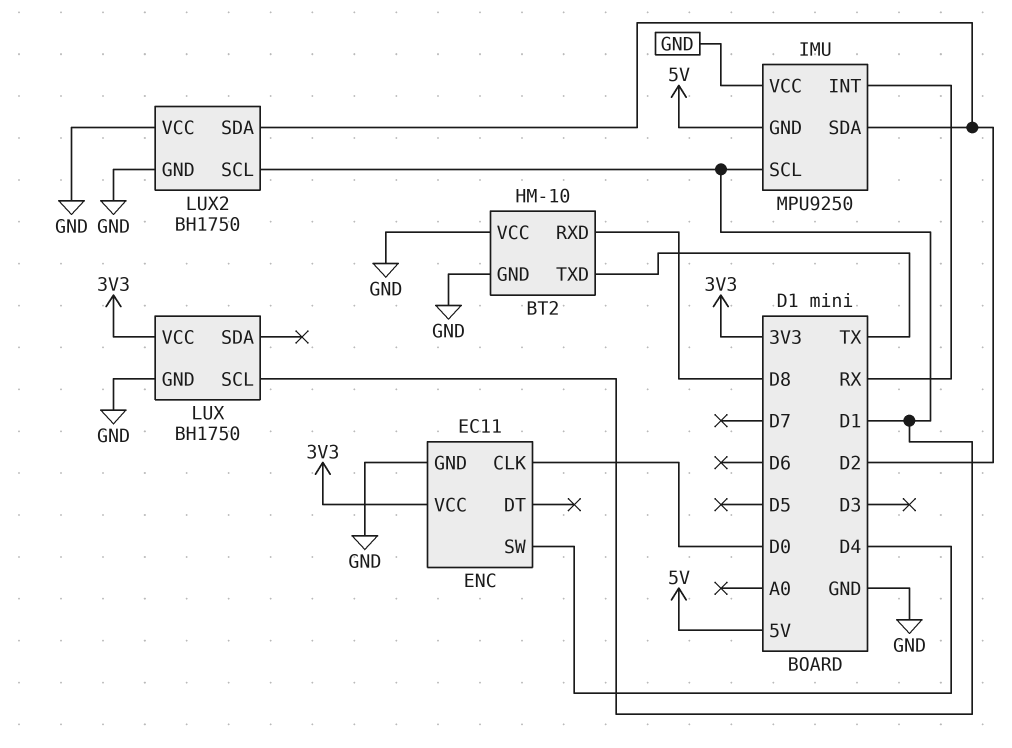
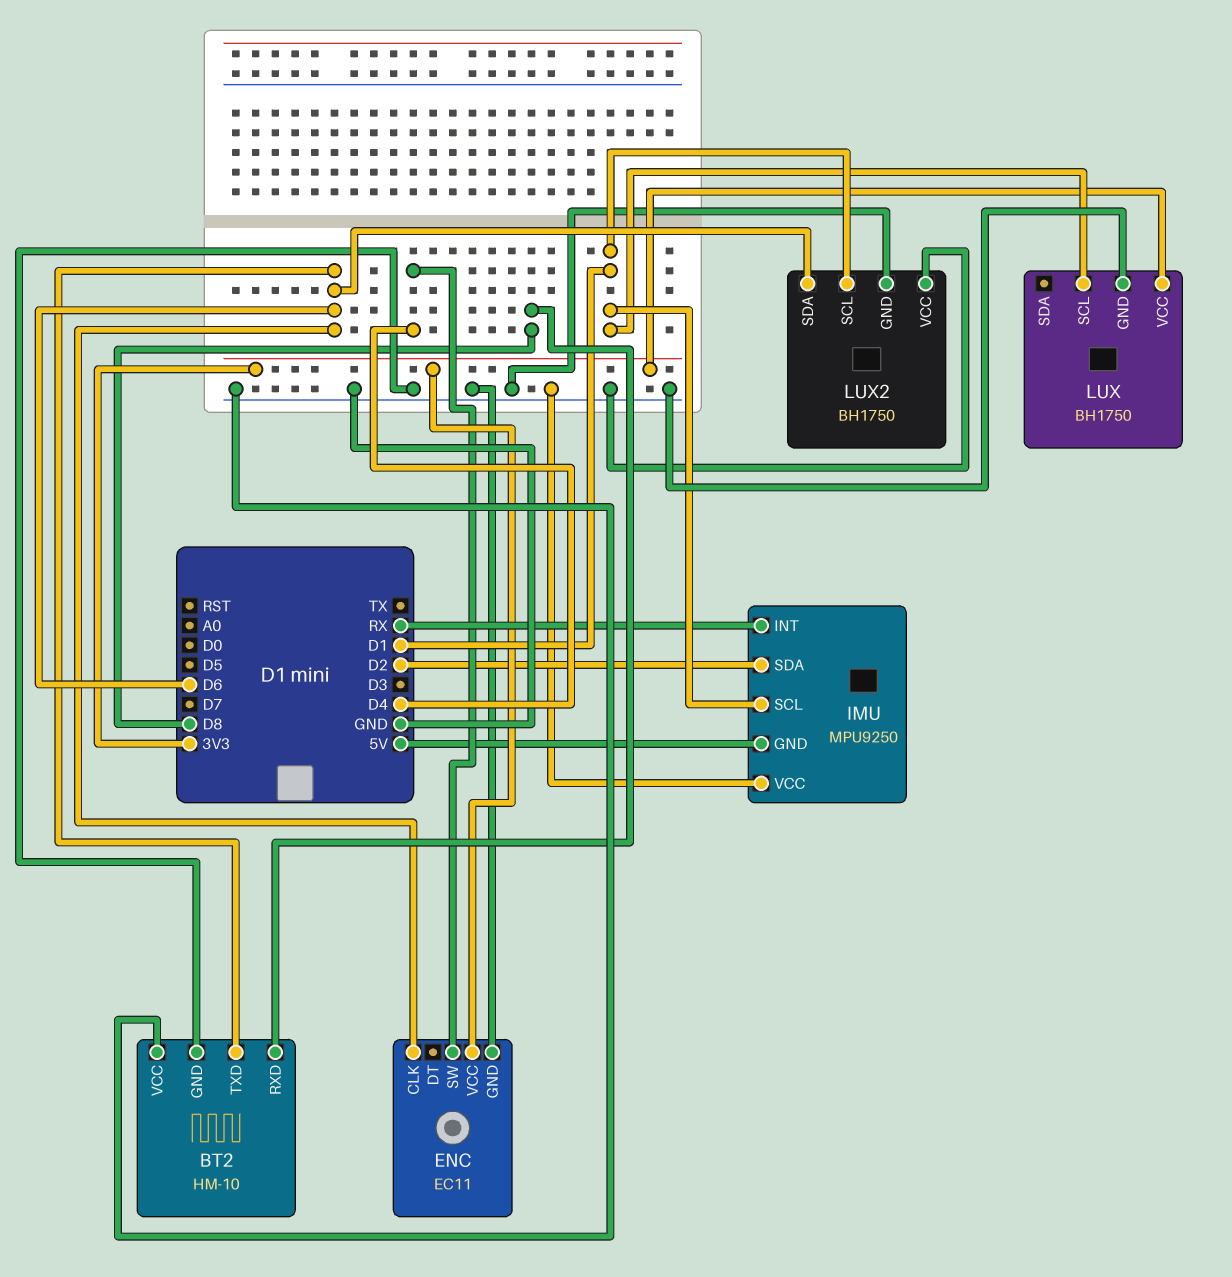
BT2 pin TXD: TX -> D6
ENC pin CLK: D0 -> D6
LUX2 pin SDA: D2 -> D6

